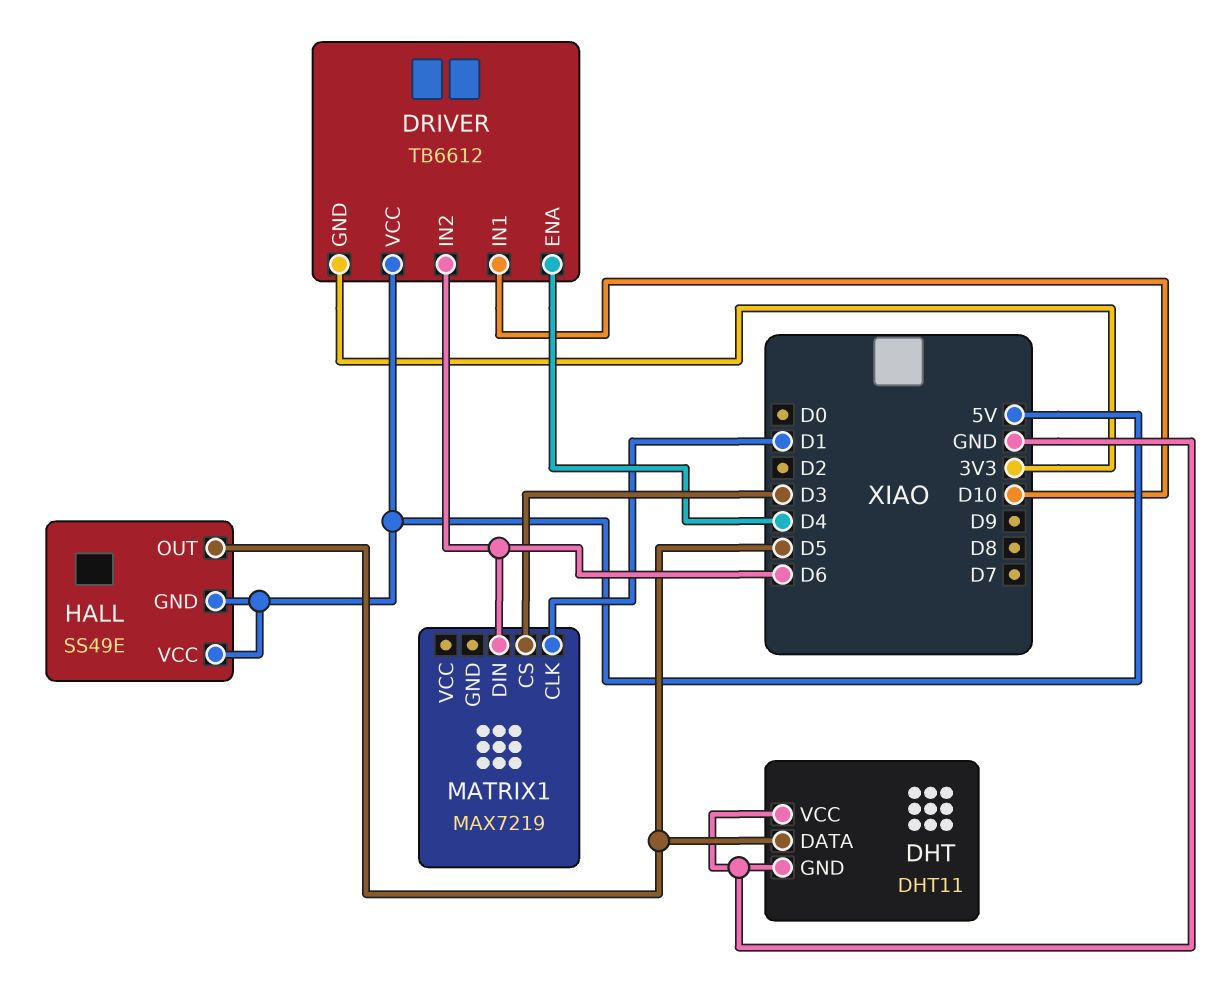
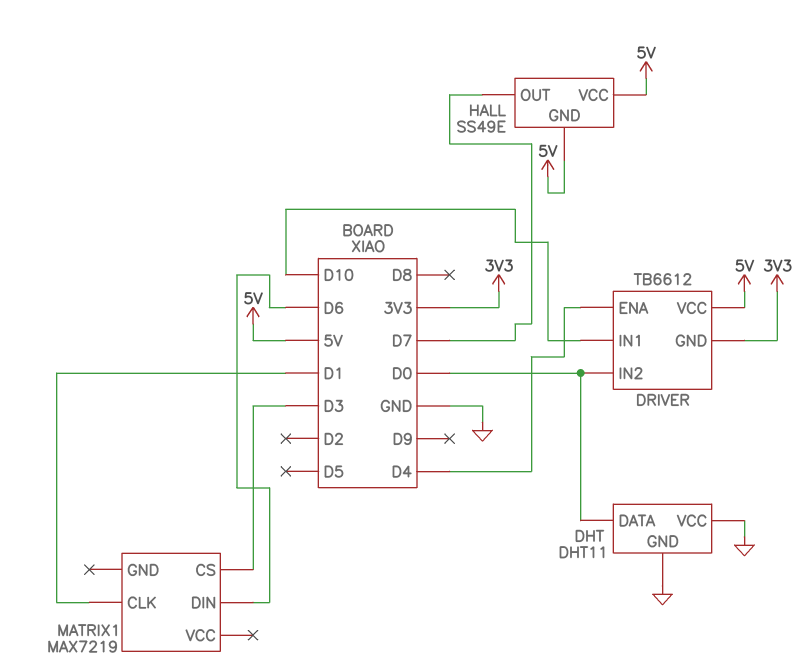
DHT pin DATA: D5 -> D0
DRIVER pin IN2: D6 -> D0
HALL pin OUT: D5 -> D7

